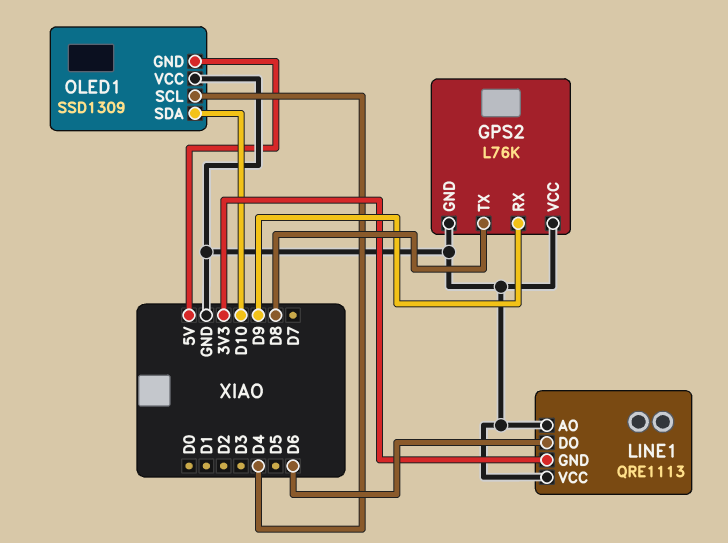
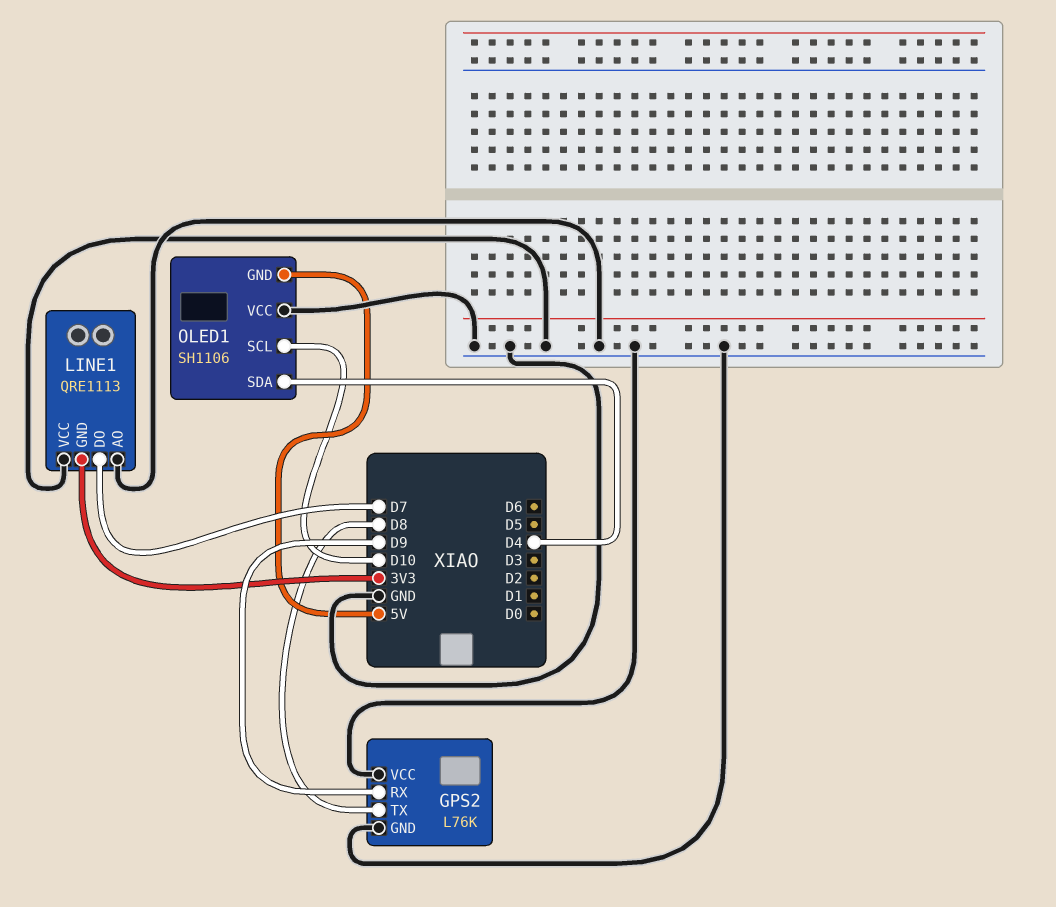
LINE1 pin DO: D6 -> D7
OLED1: SSD1309 -> SH1106
OLED1 pin SCL: D4 -> D10
OLED1 pin SDA: D10 -> D4

